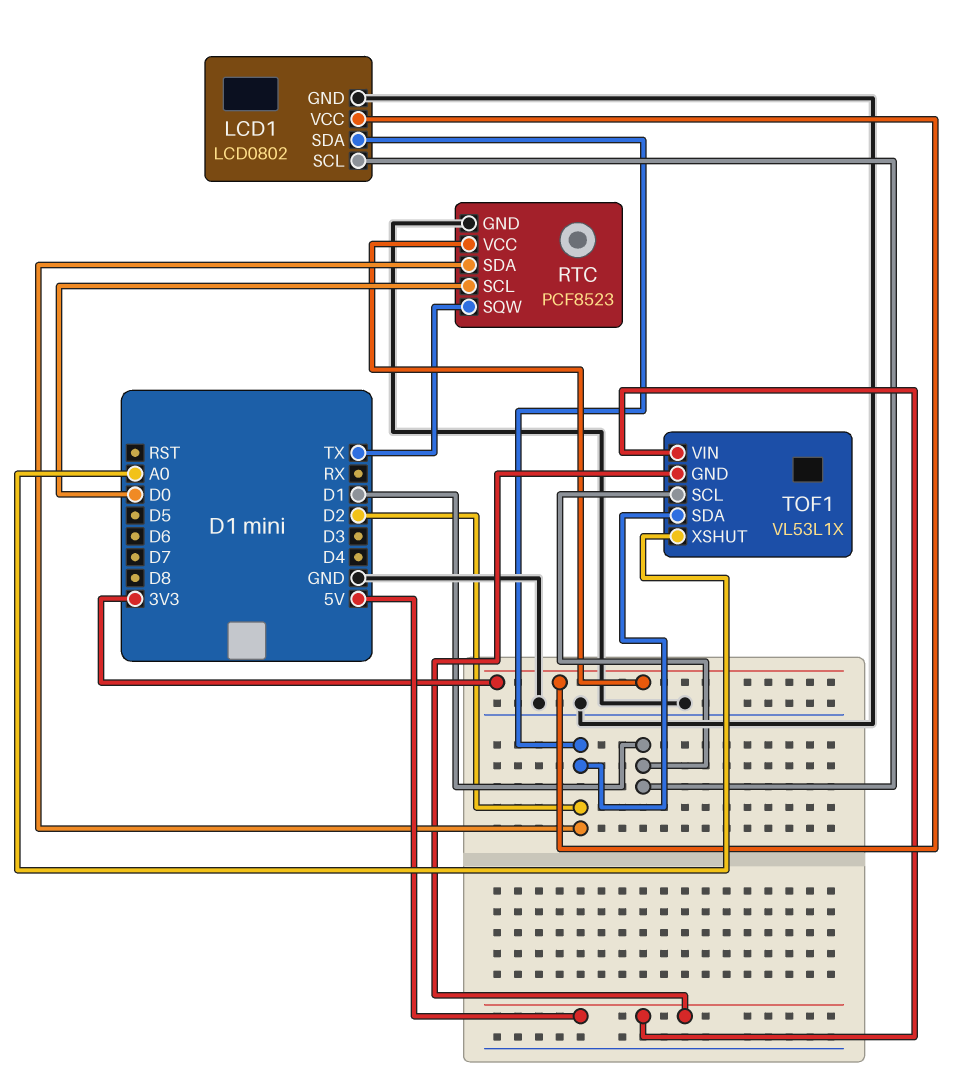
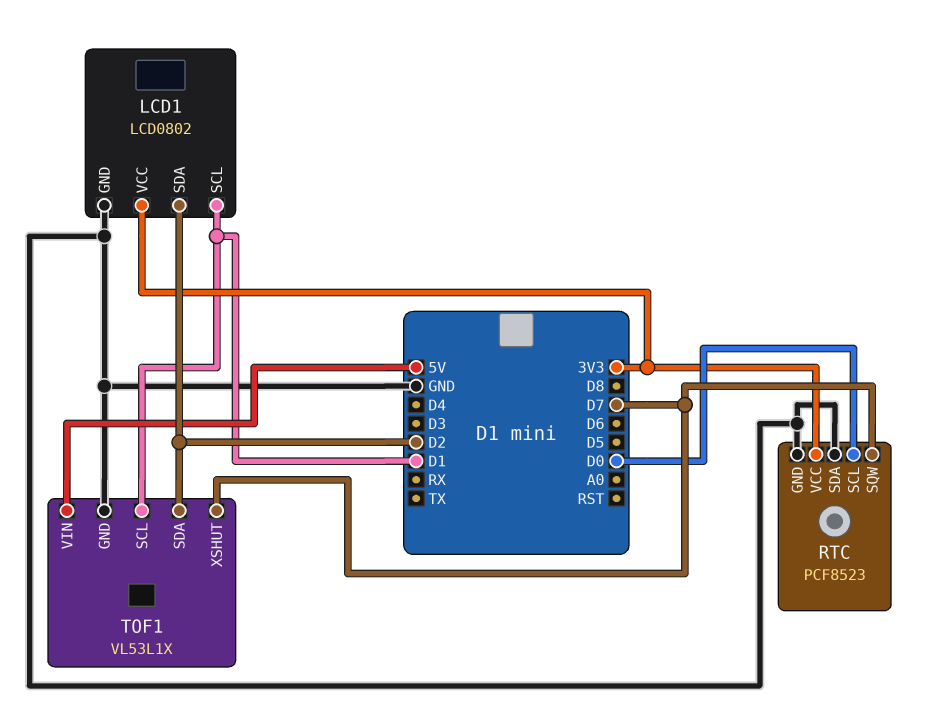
RTC pin SDA: D2 -> GND
RTC pin SQW: TX -> D7
TOF1 pin GND: 5V -> GND
TOF1 pin XSHUT: A0 -> D7

